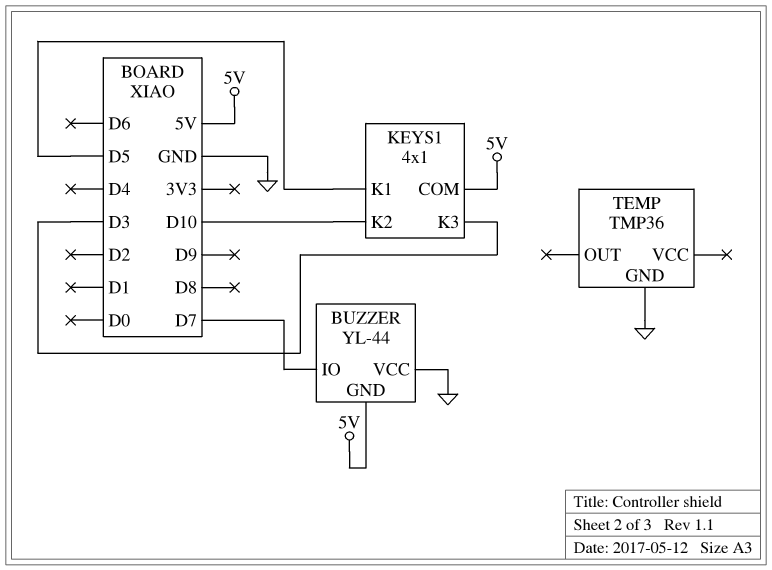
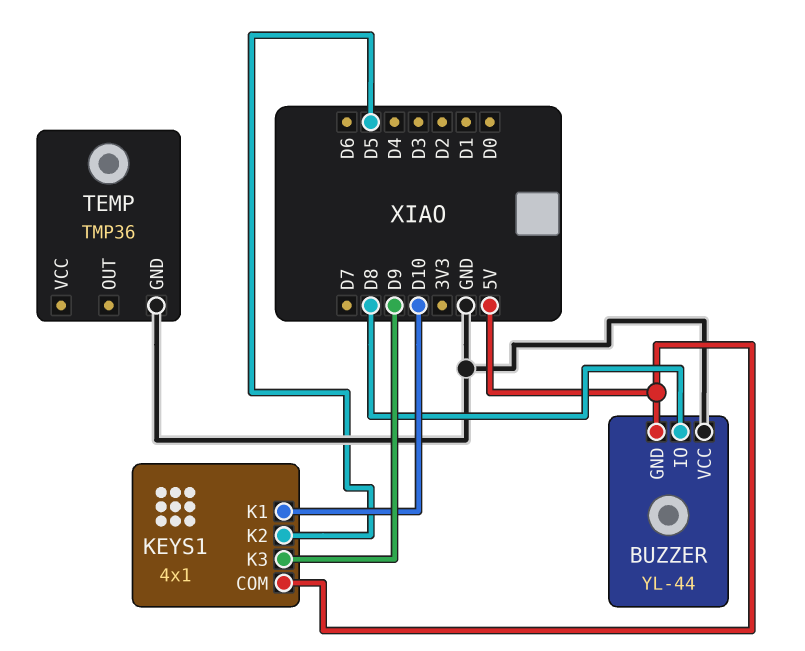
BUZZER pin IO: D7 -> D8
KEYS1 pin K1: D5 -> D10
KEYS1 pin K2: D10 -> D5
KEYS1 pin K3: D3 -> D9

